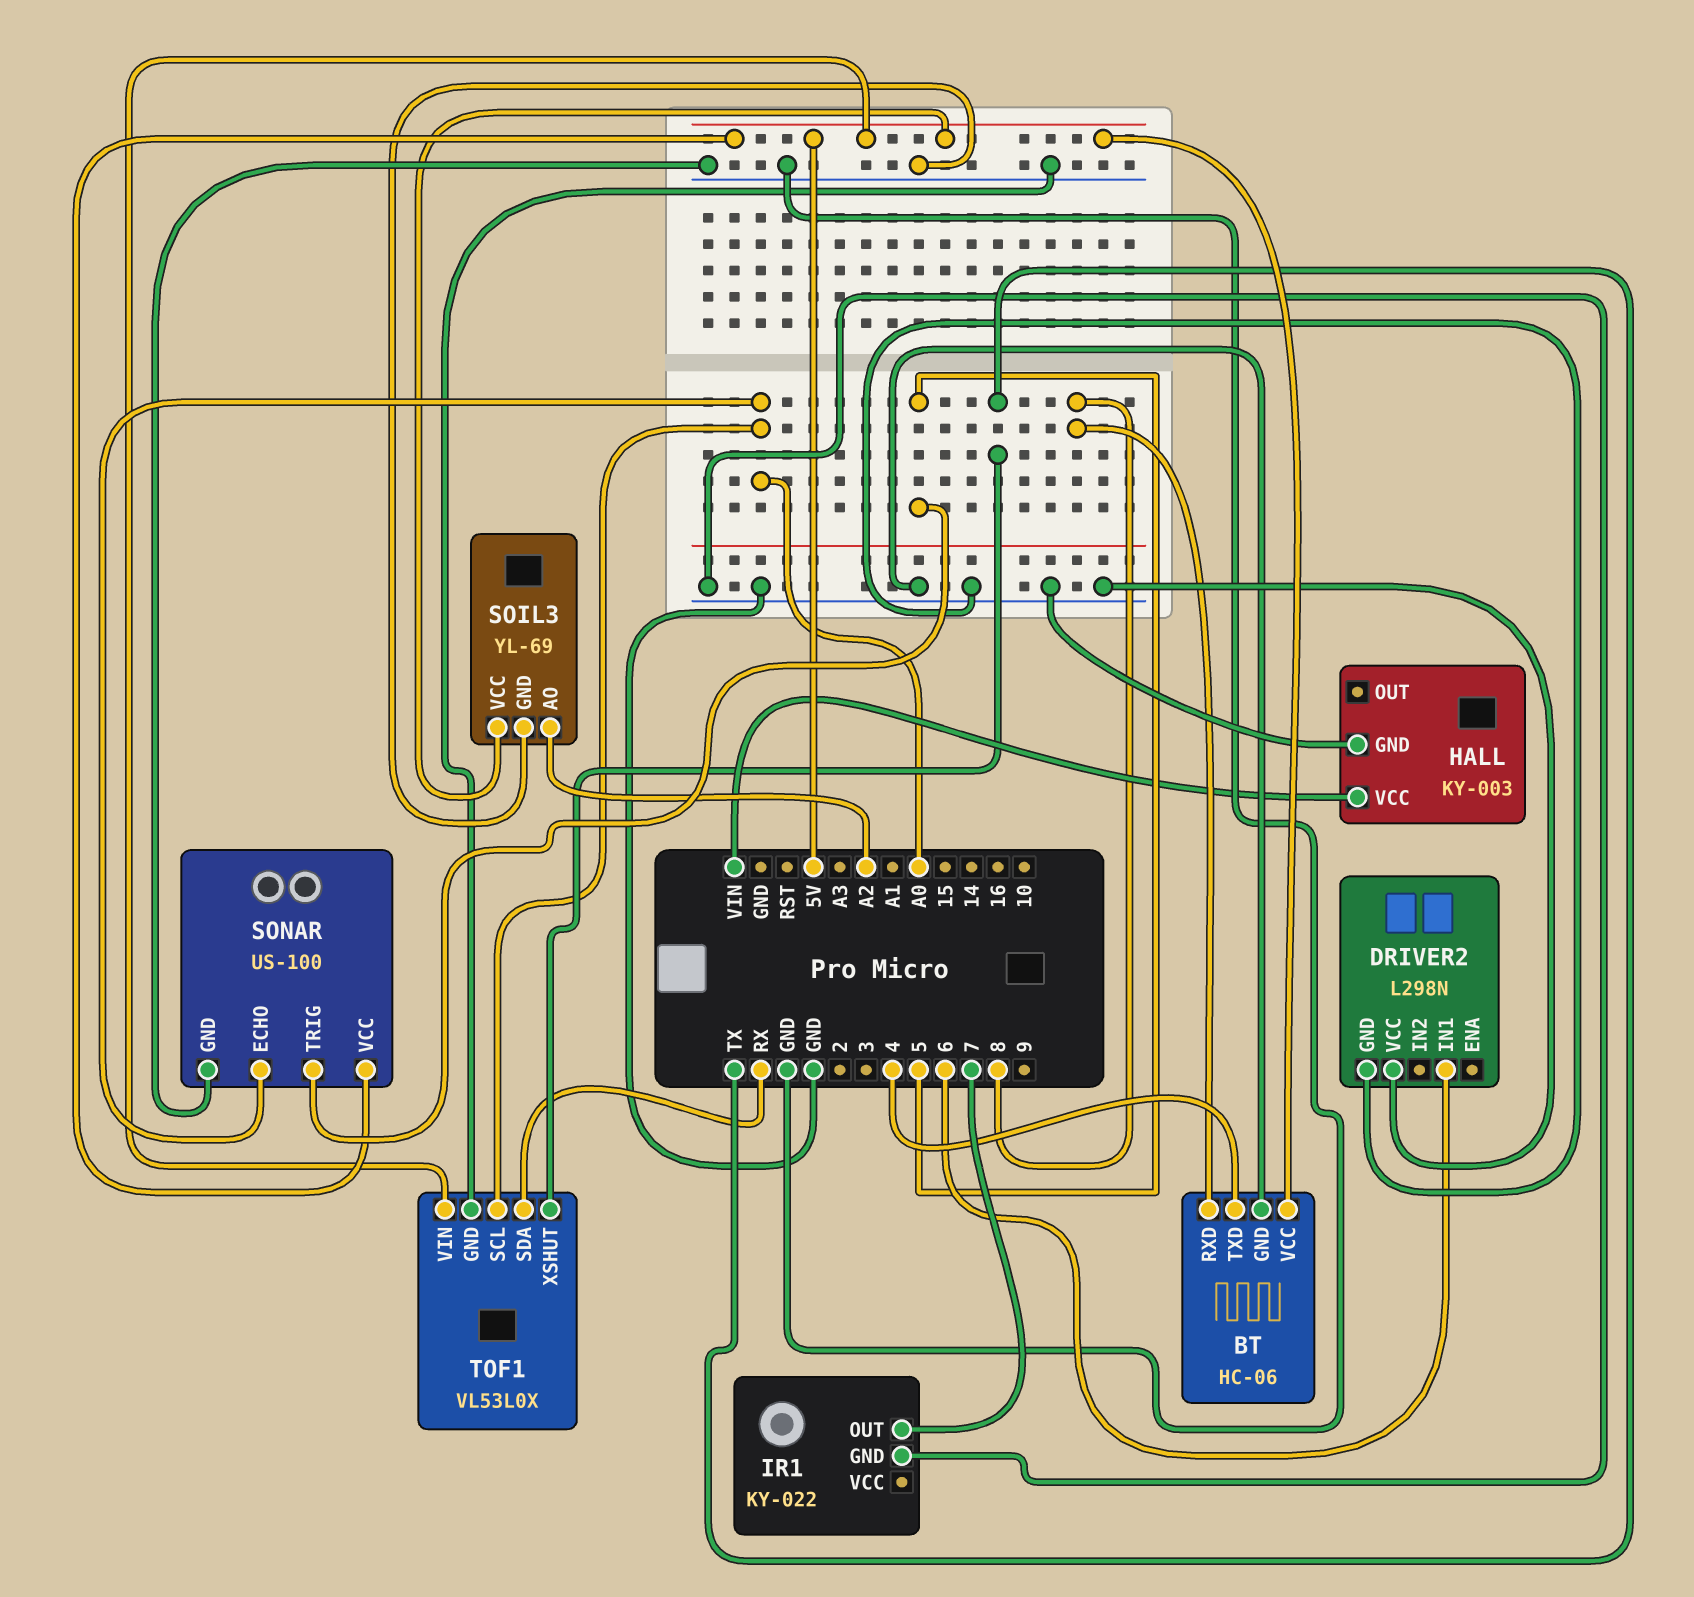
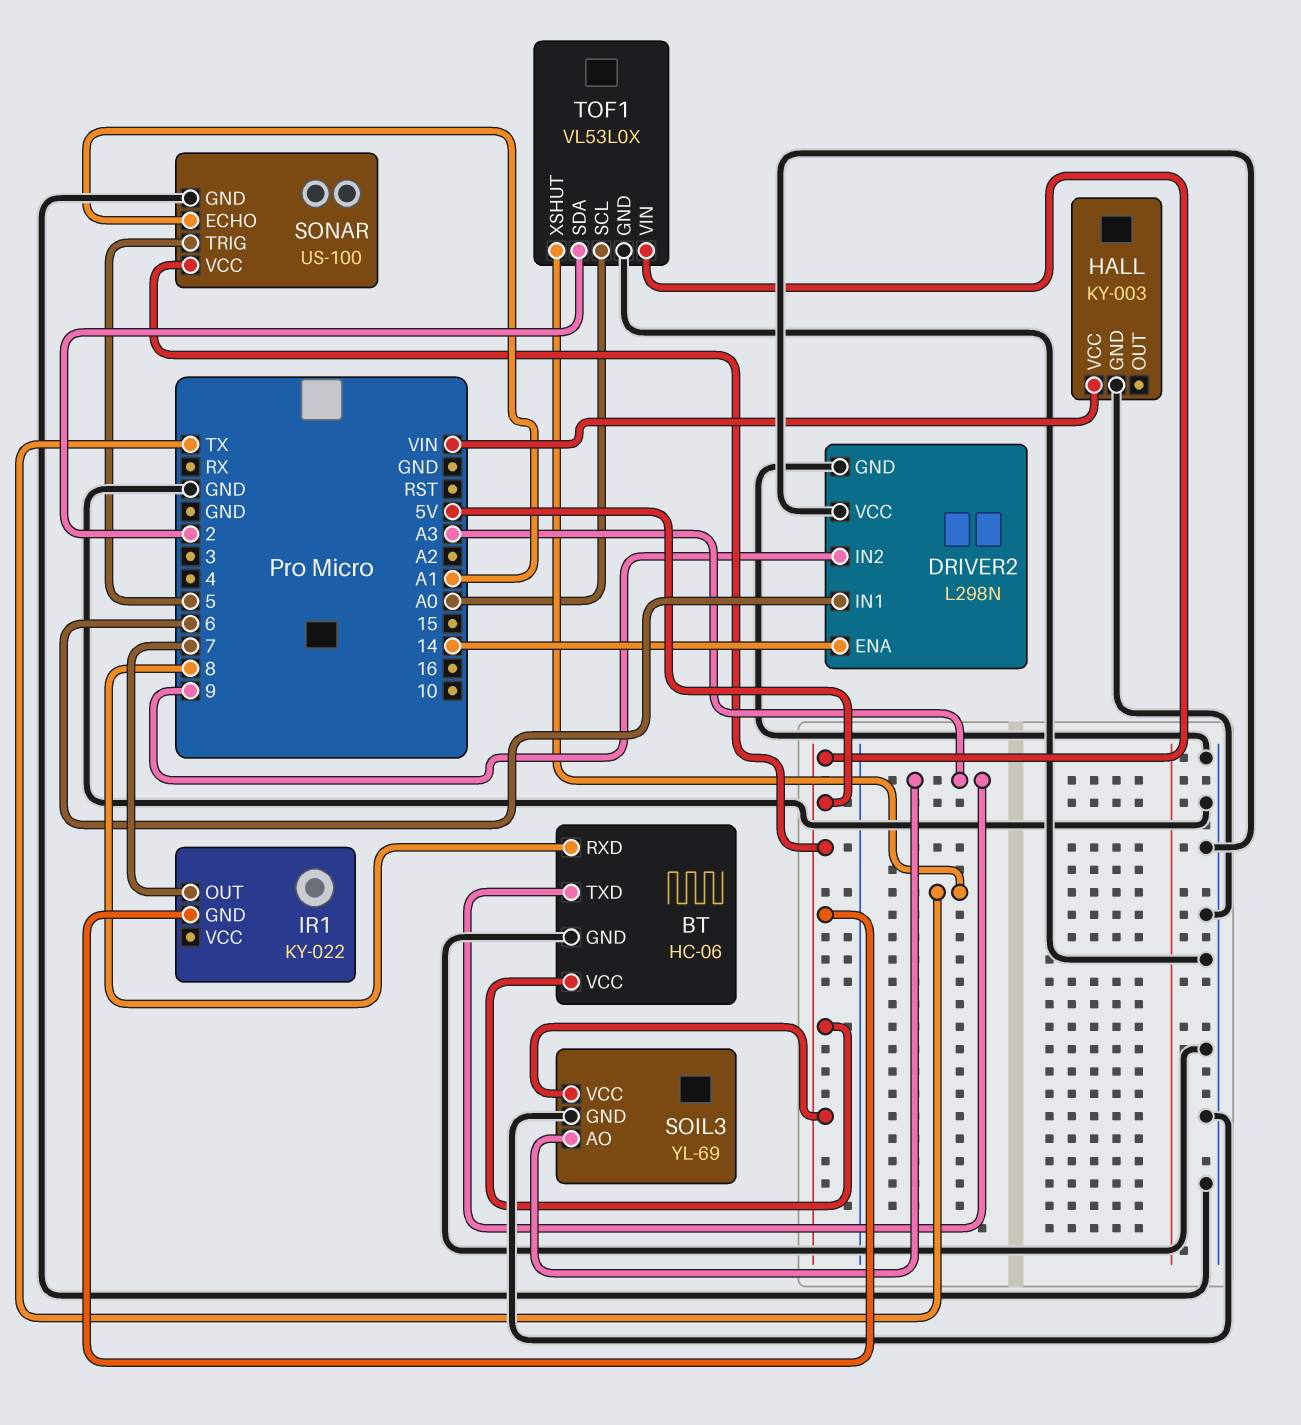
BT pin TXD: 4 -> A3
DRIVER2 pin ENA: none -> 14
DRIVER2 pin IN2: none -> 9
IR1 pin GND: GND -> 5V
SOIL3 pin AO: A2 -> A3
SONAR pin ECHO: A0 -> A1
TOF1 pin SDA: RX -> 2

